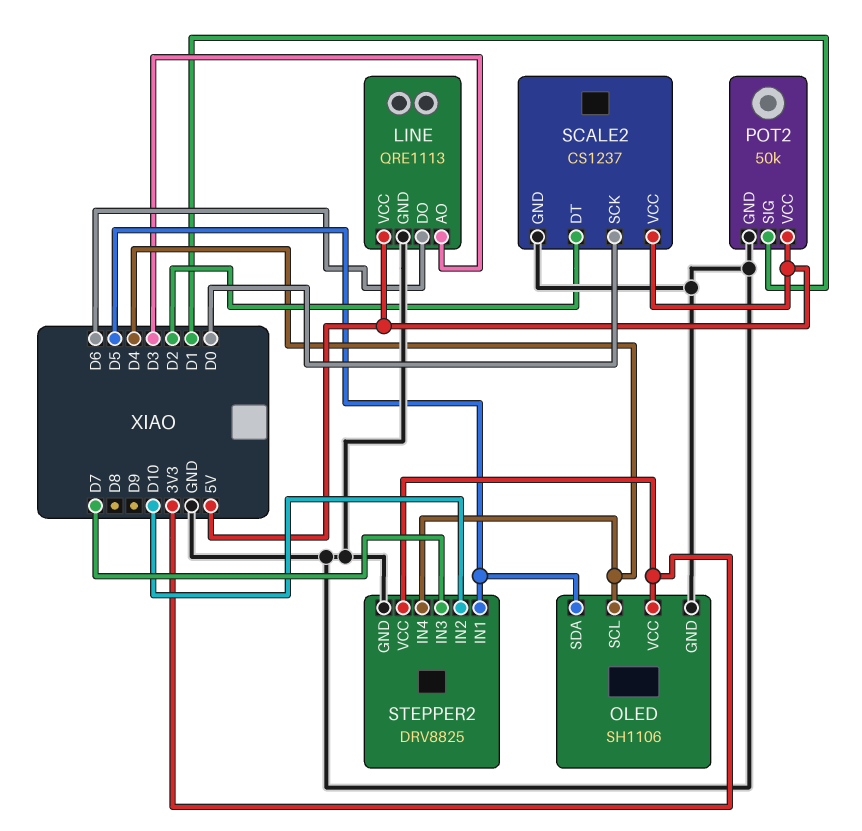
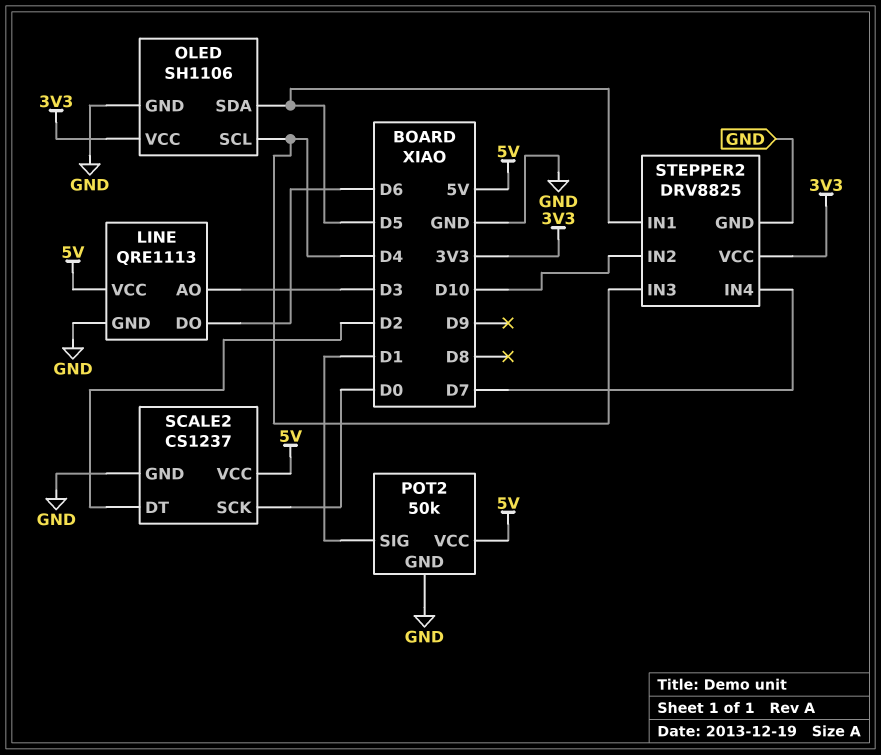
STEPPER2 pin IN3: D7 -> D4
STEPPER2 pin IN4: D4 -> D7

